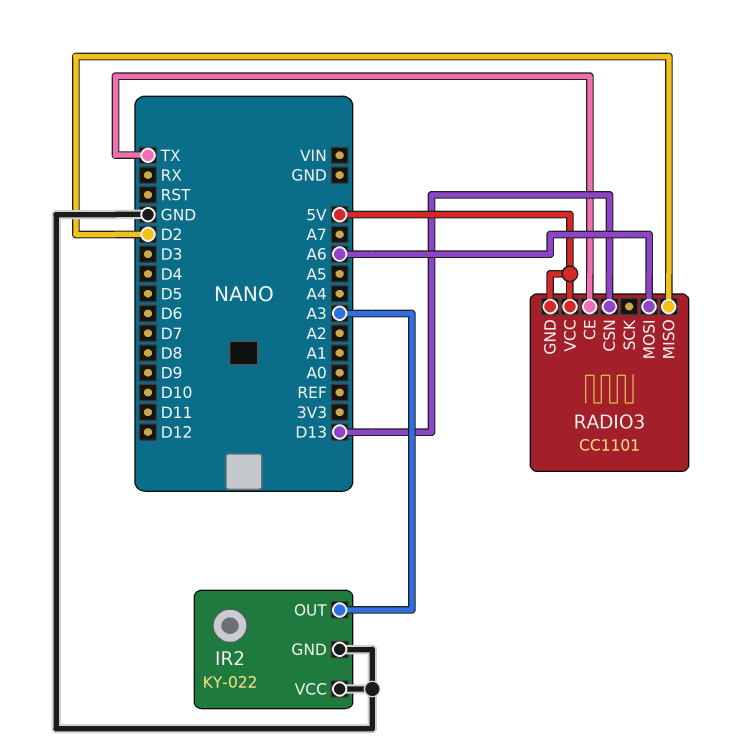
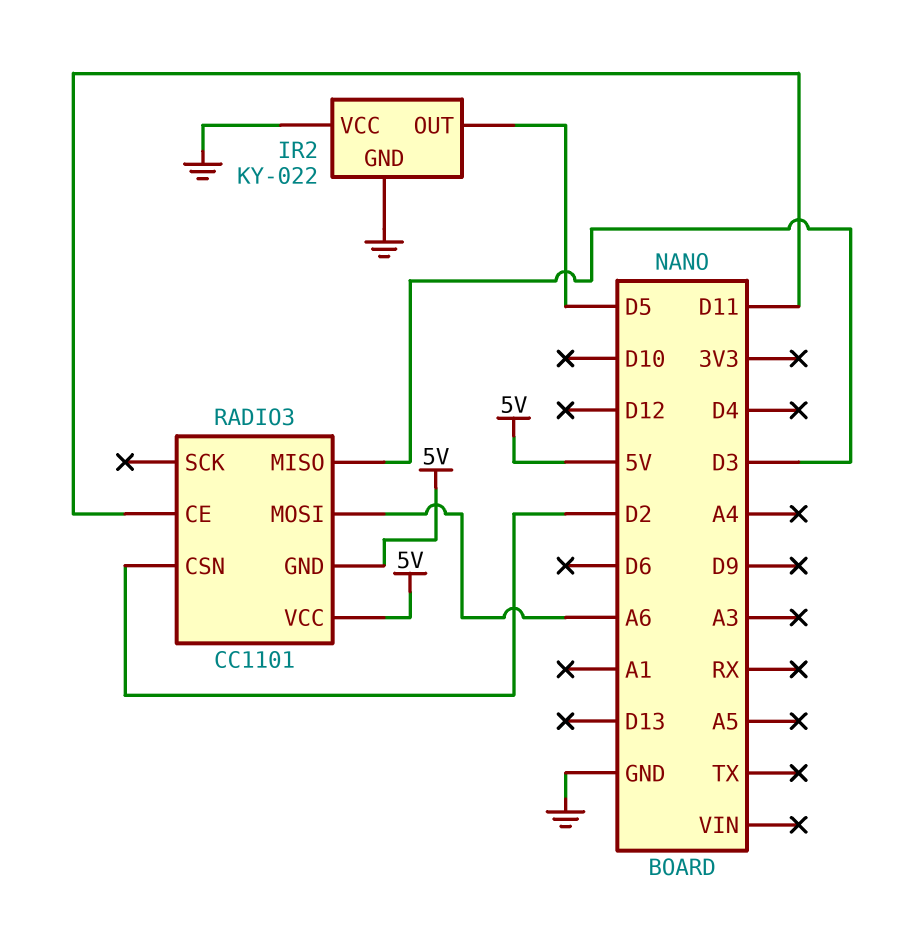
IR2 pin OUT: A3 -> D5
RADIO3 pin CE: TX -> D11
RADIO3 pin CSN: D13 -> D2
RADIO3 pin MISO: D2 -> D3

